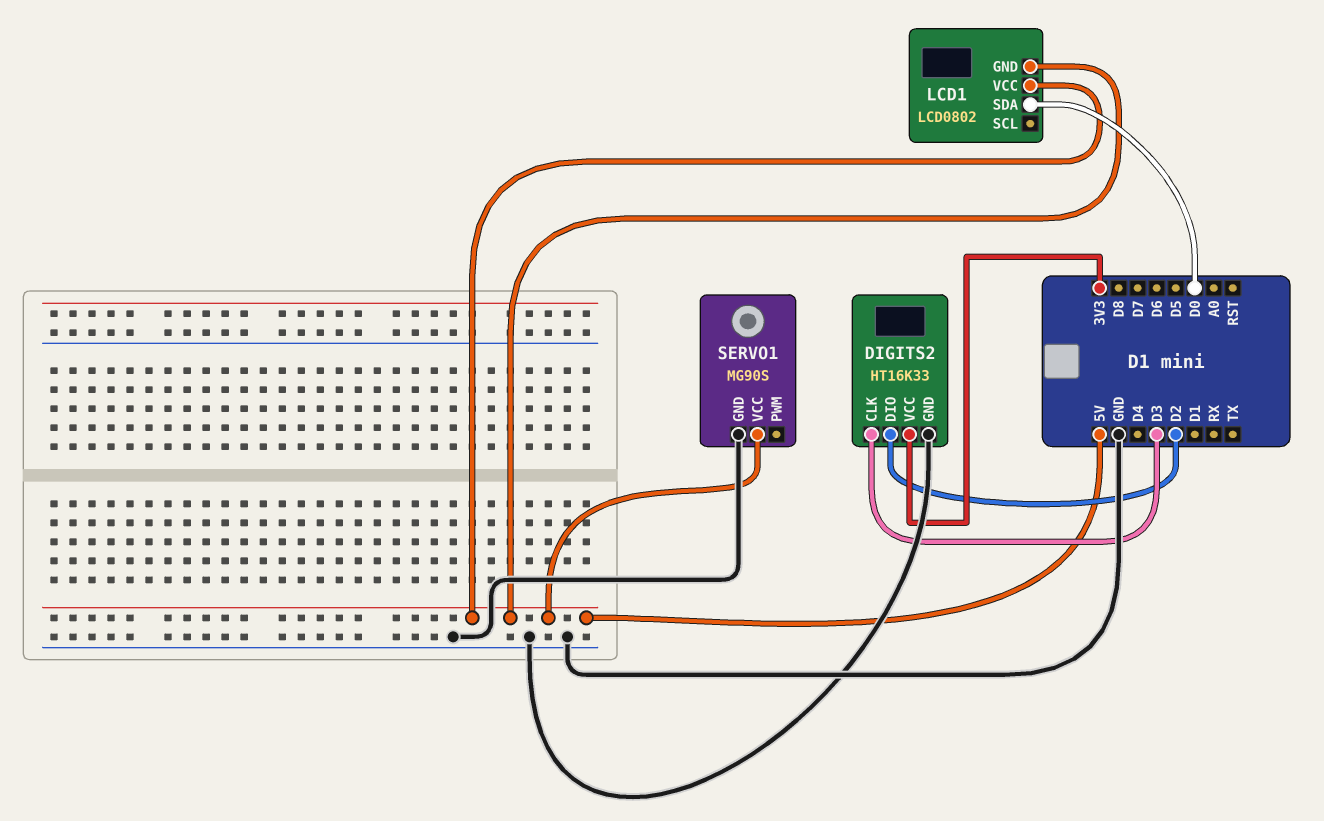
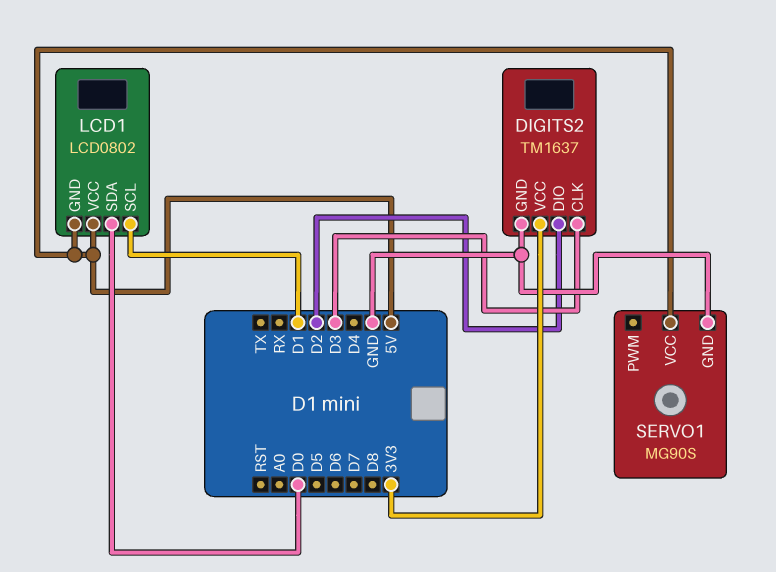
DIGITS2: HT16K33 -> TM1637
LCD1 pin SCL: none -> D1

